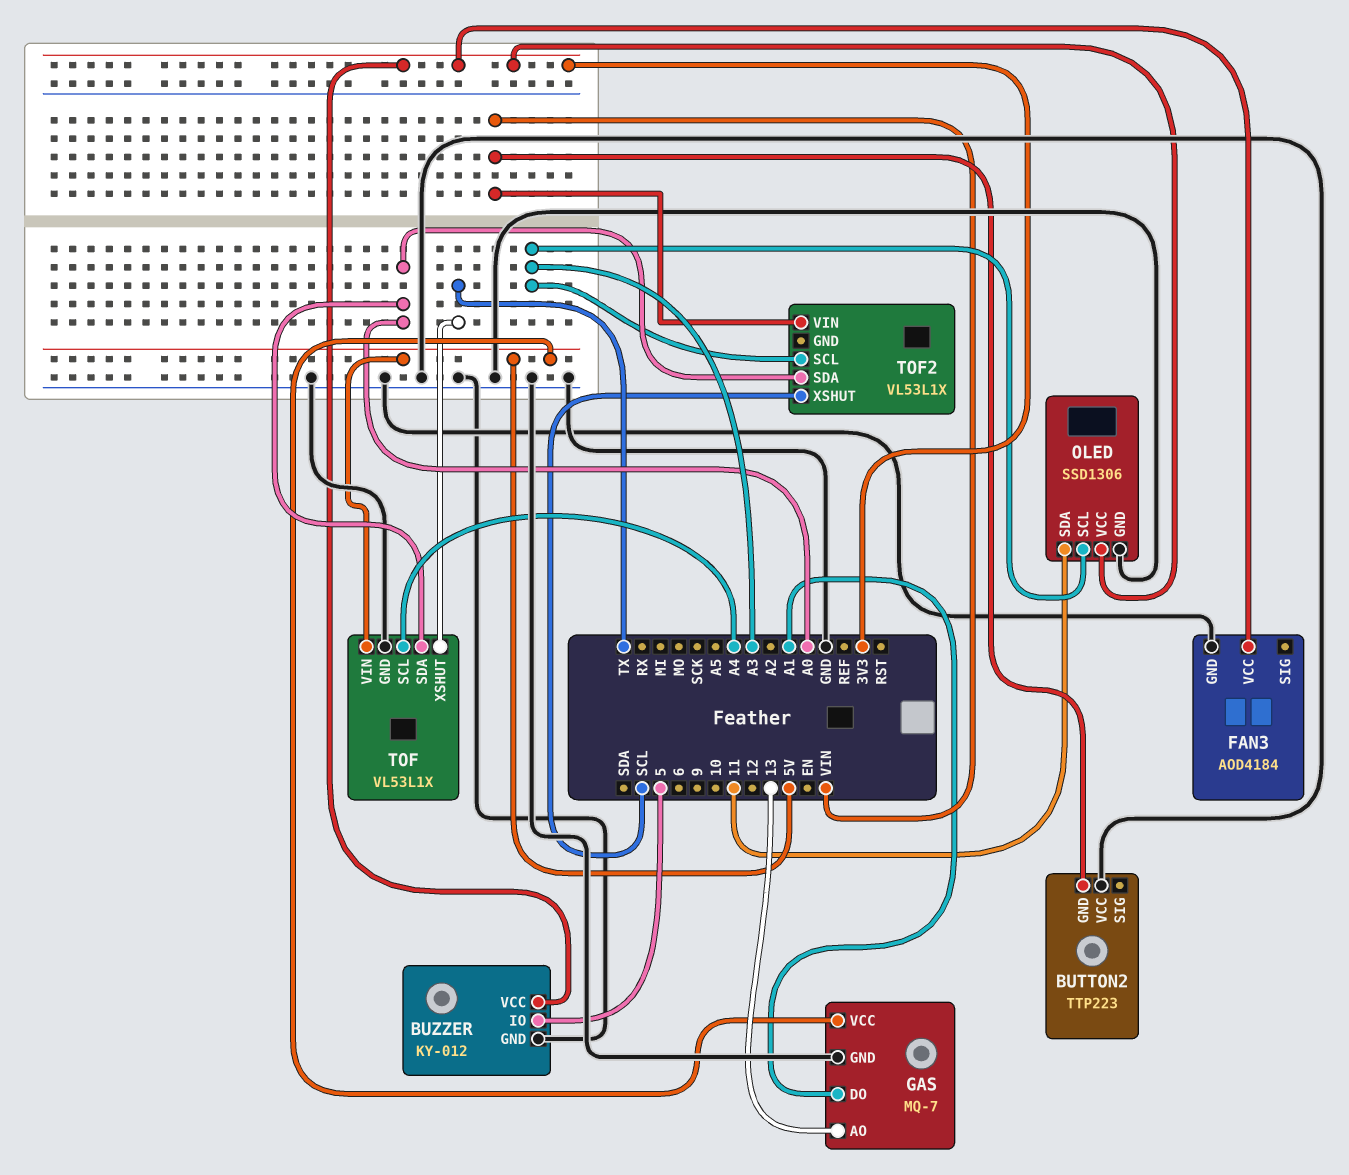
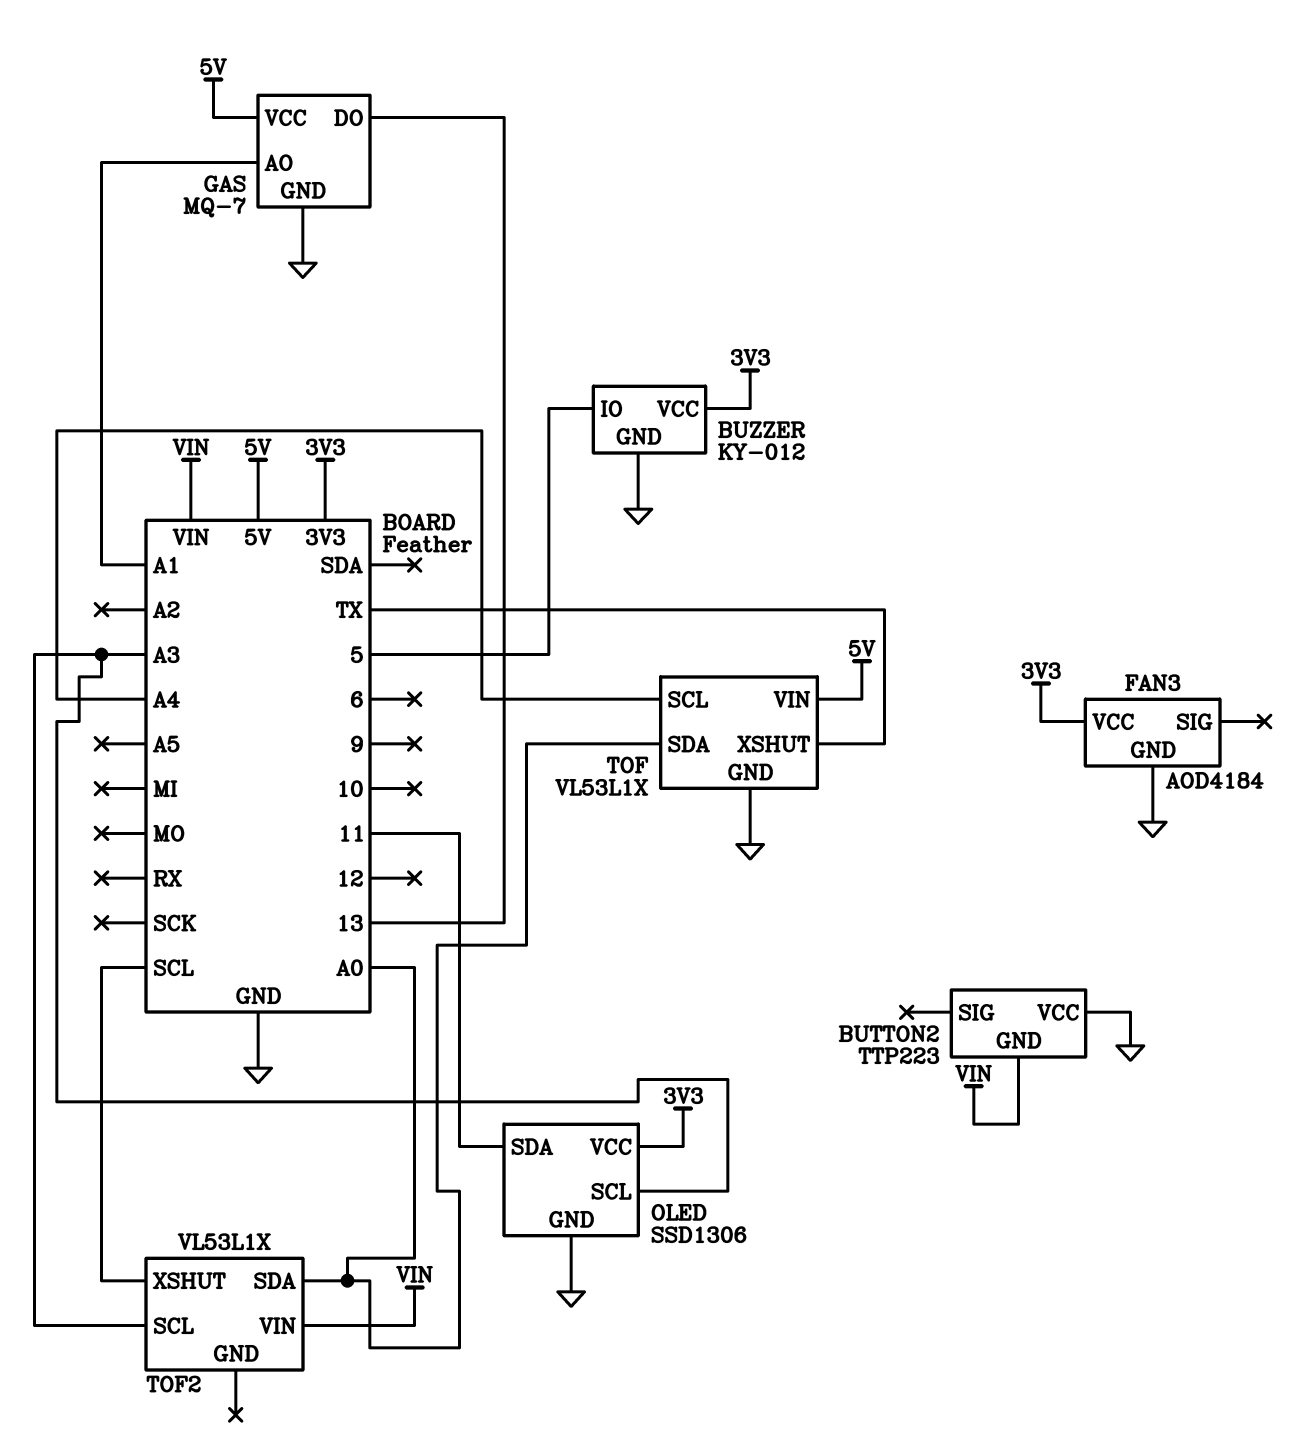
GAS pin AO: 13 -> A1
GAS pin DO: A1 -> 13

